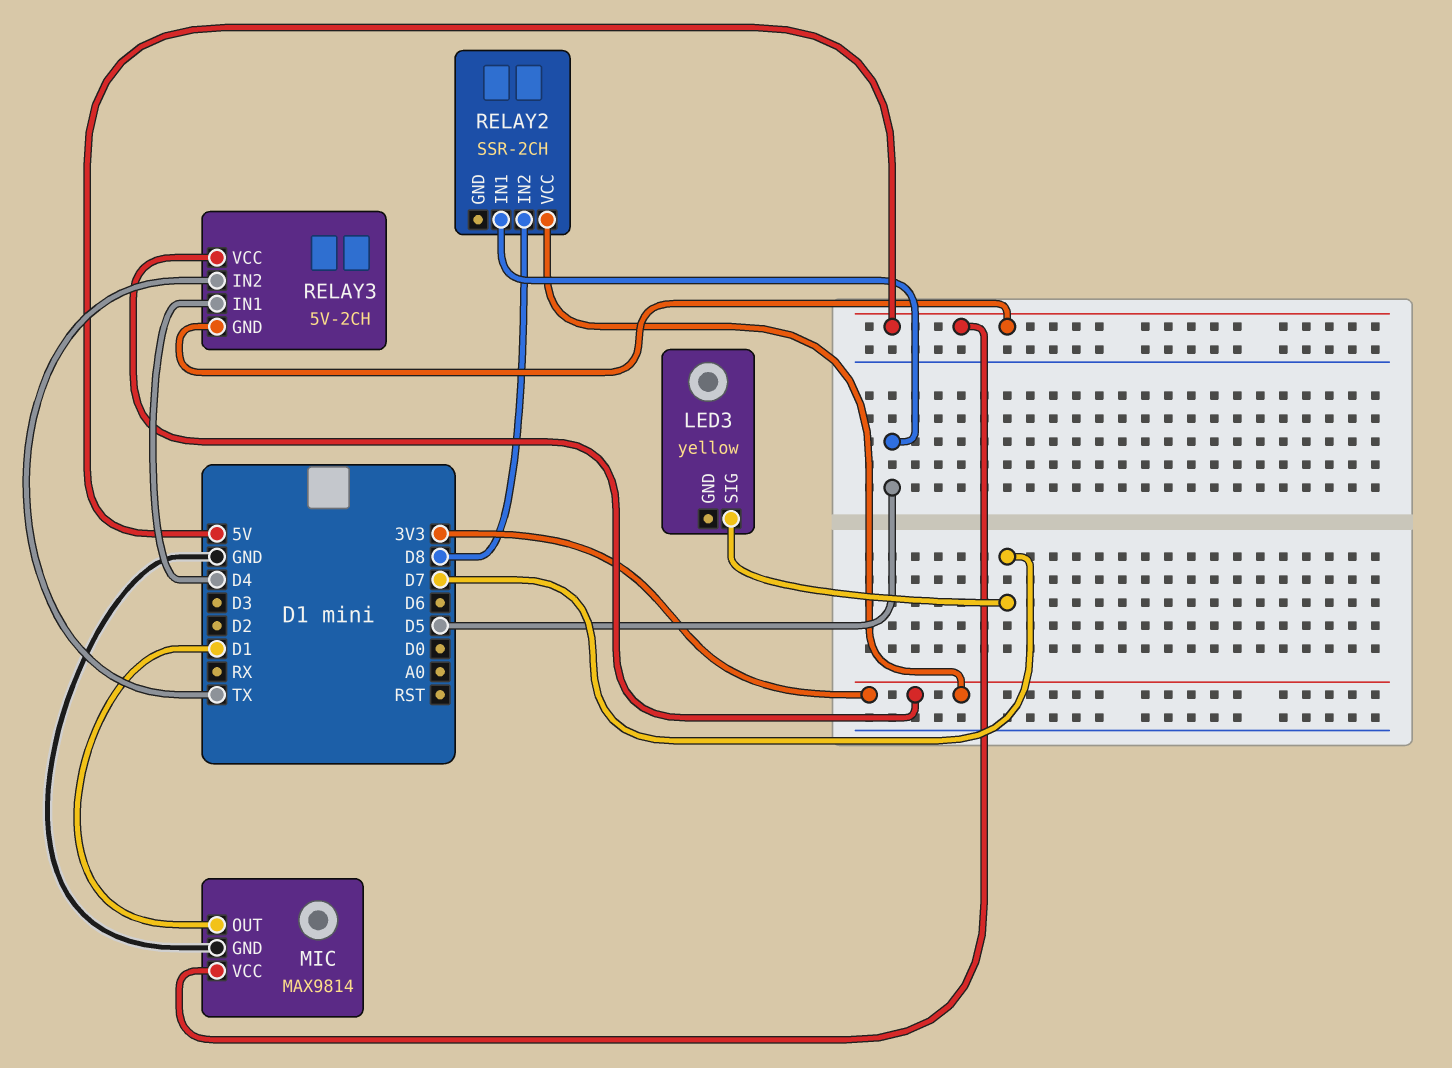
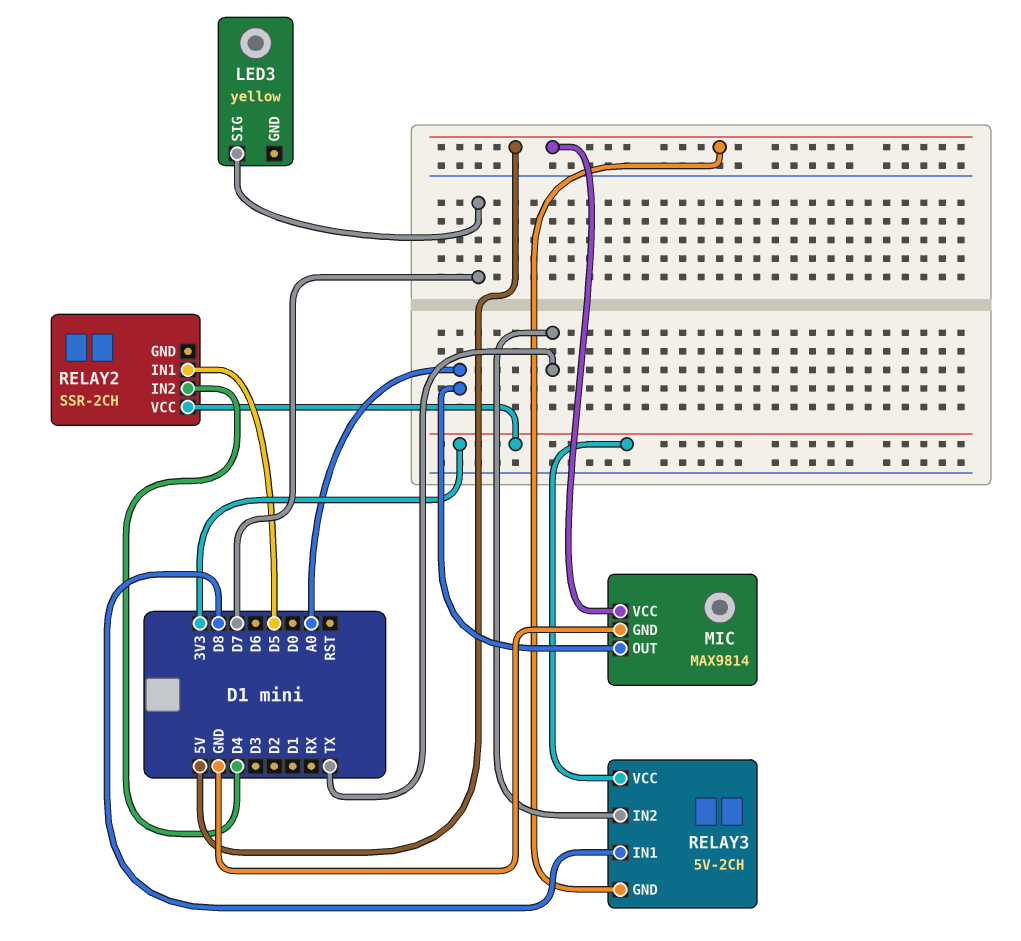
MIC pin OUT: D1 -> A0
RELAY2 pin IN2: D8 -> D4
RELAY3 pin IN1: D4 -> D8

